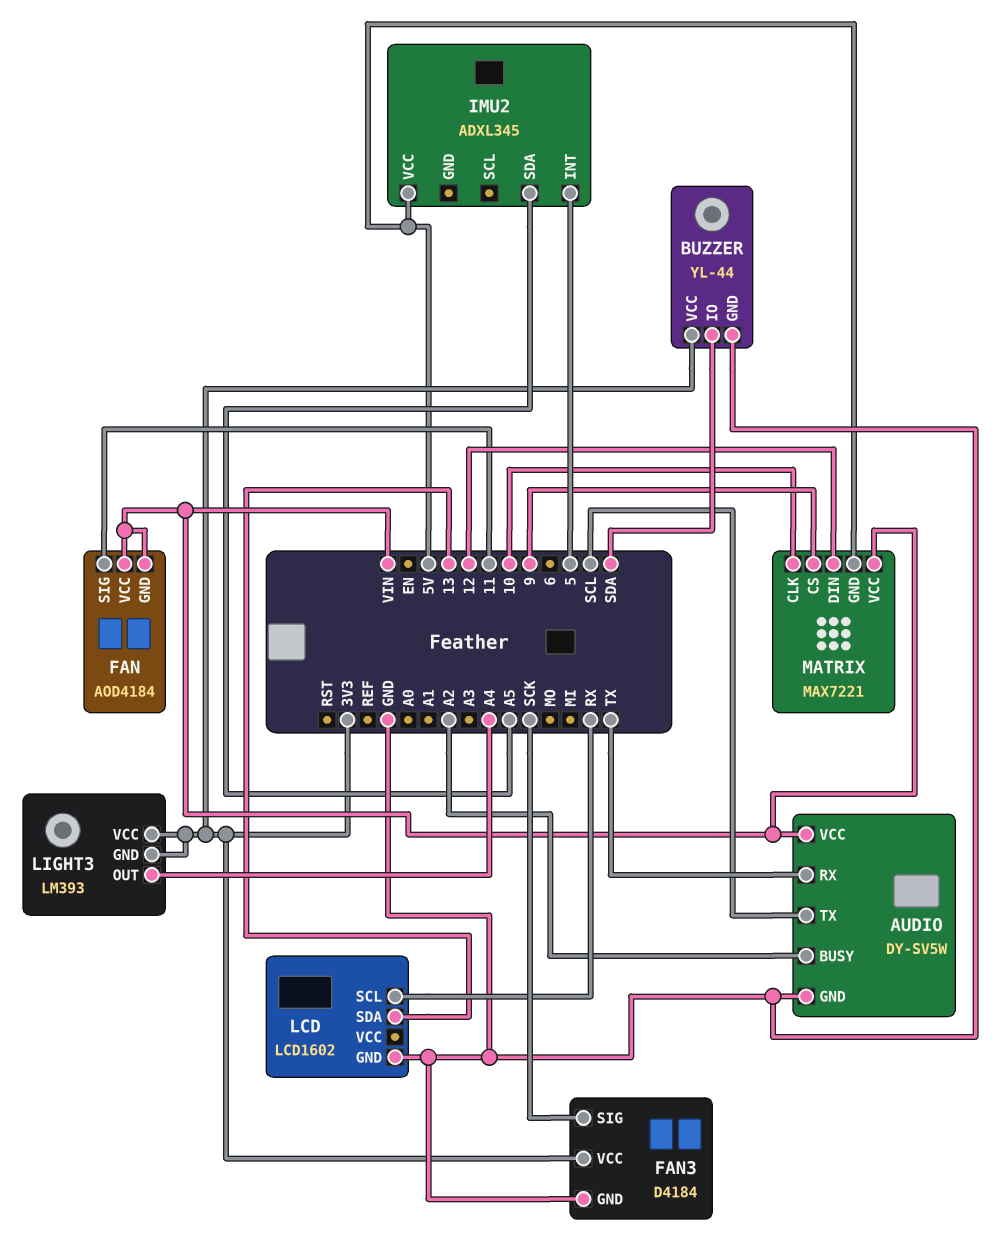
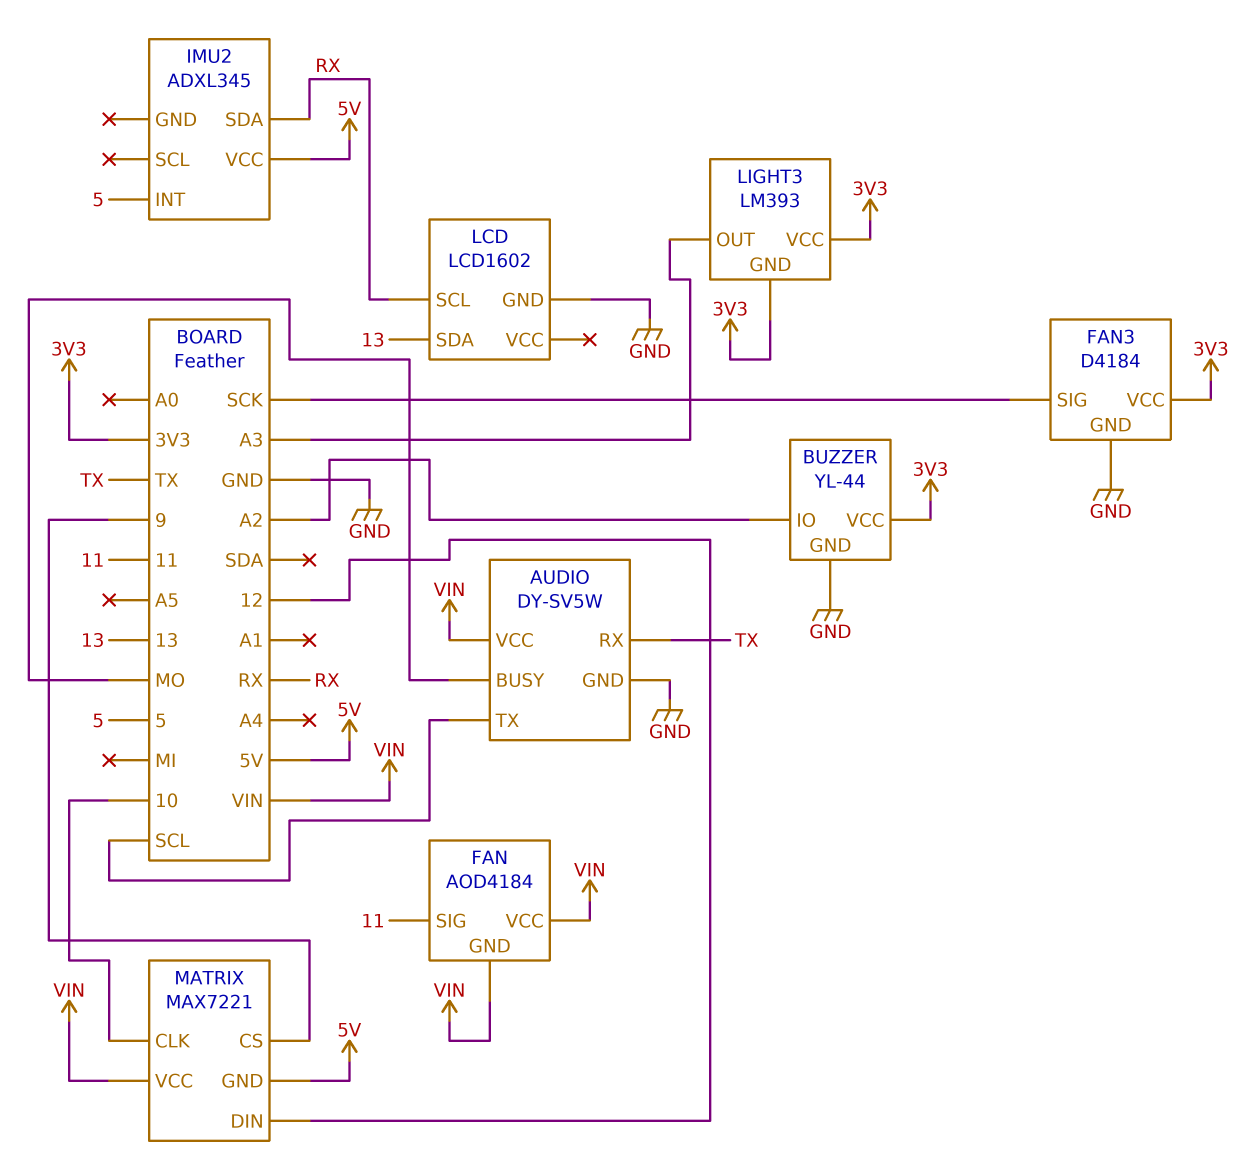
AUDIO pin BUSY: A2 -> MO
BUZZER pin IO: SDA -> A2
IMU2 pin SDA: A5 -> RX
LIGHT3 pin OUT: A4 -> A3

